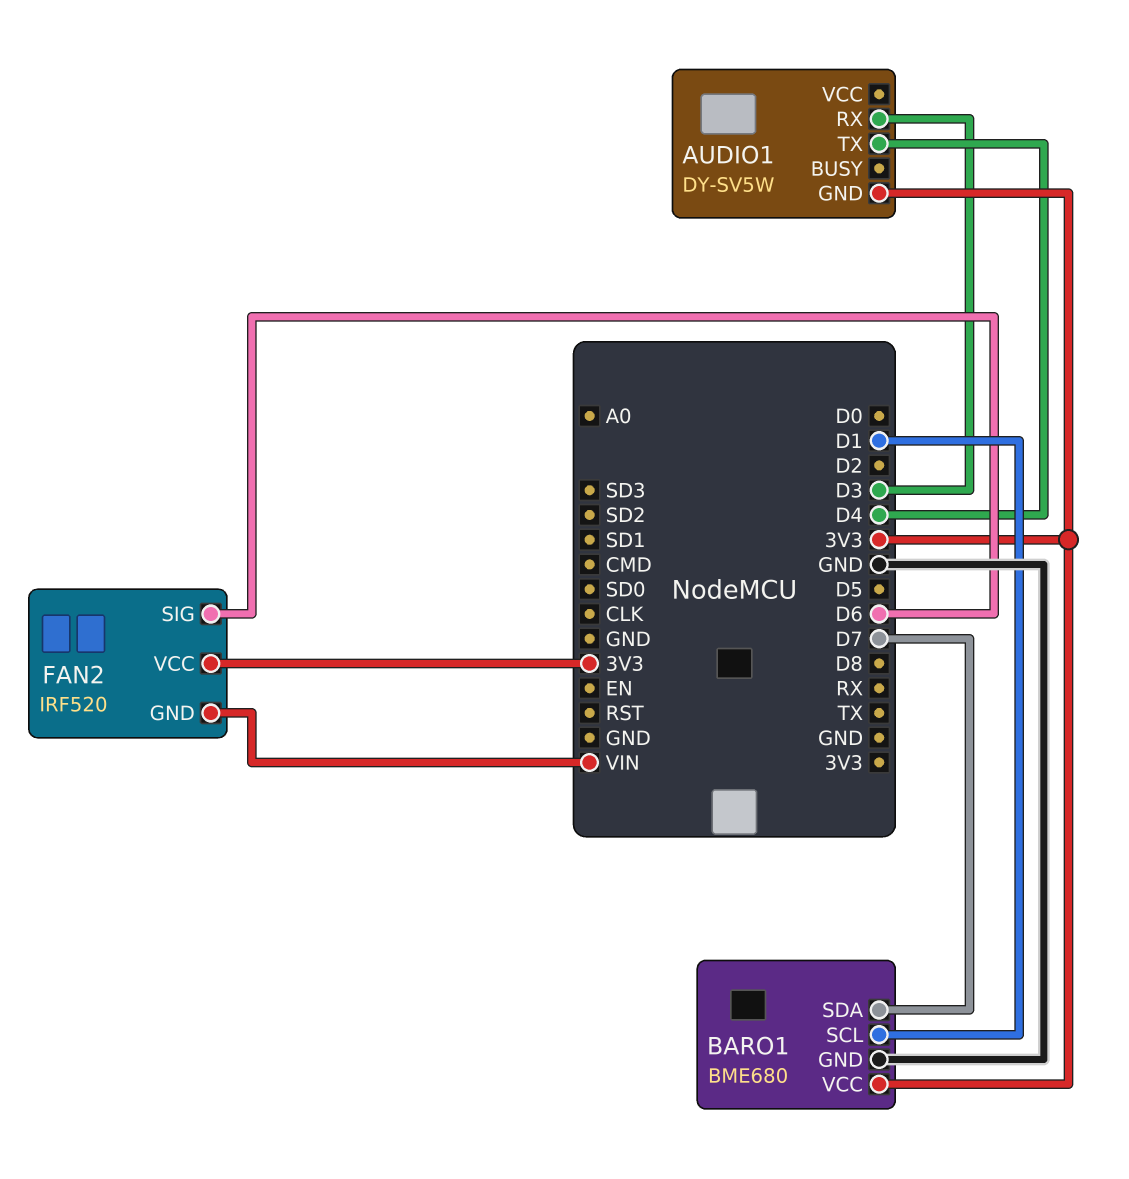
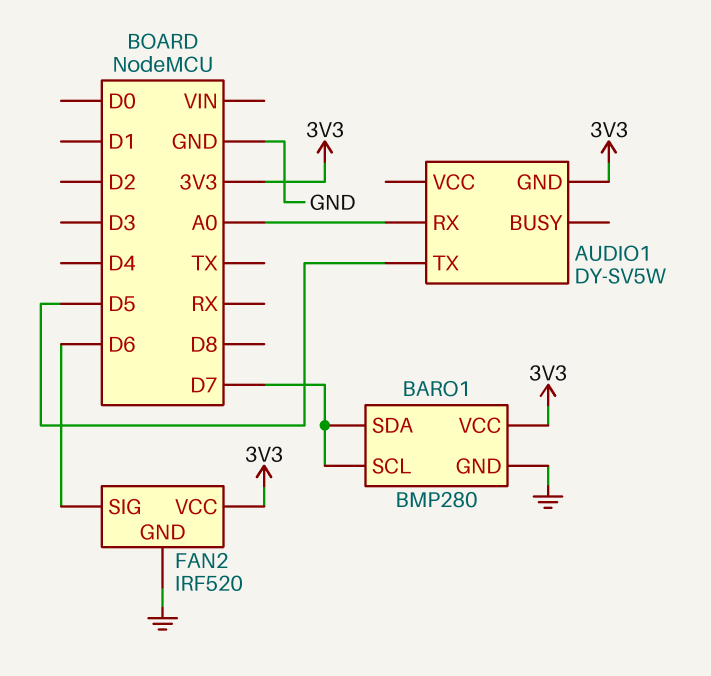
AUDIO1 pin RX: D3 -> A0
AUDIO1 pin TX: D4 -> D5
BARO1: BME680 -> BMP280
BARO1 pin SCL: D1 -> D7
FAN2 pin GND: VIN -> GND

